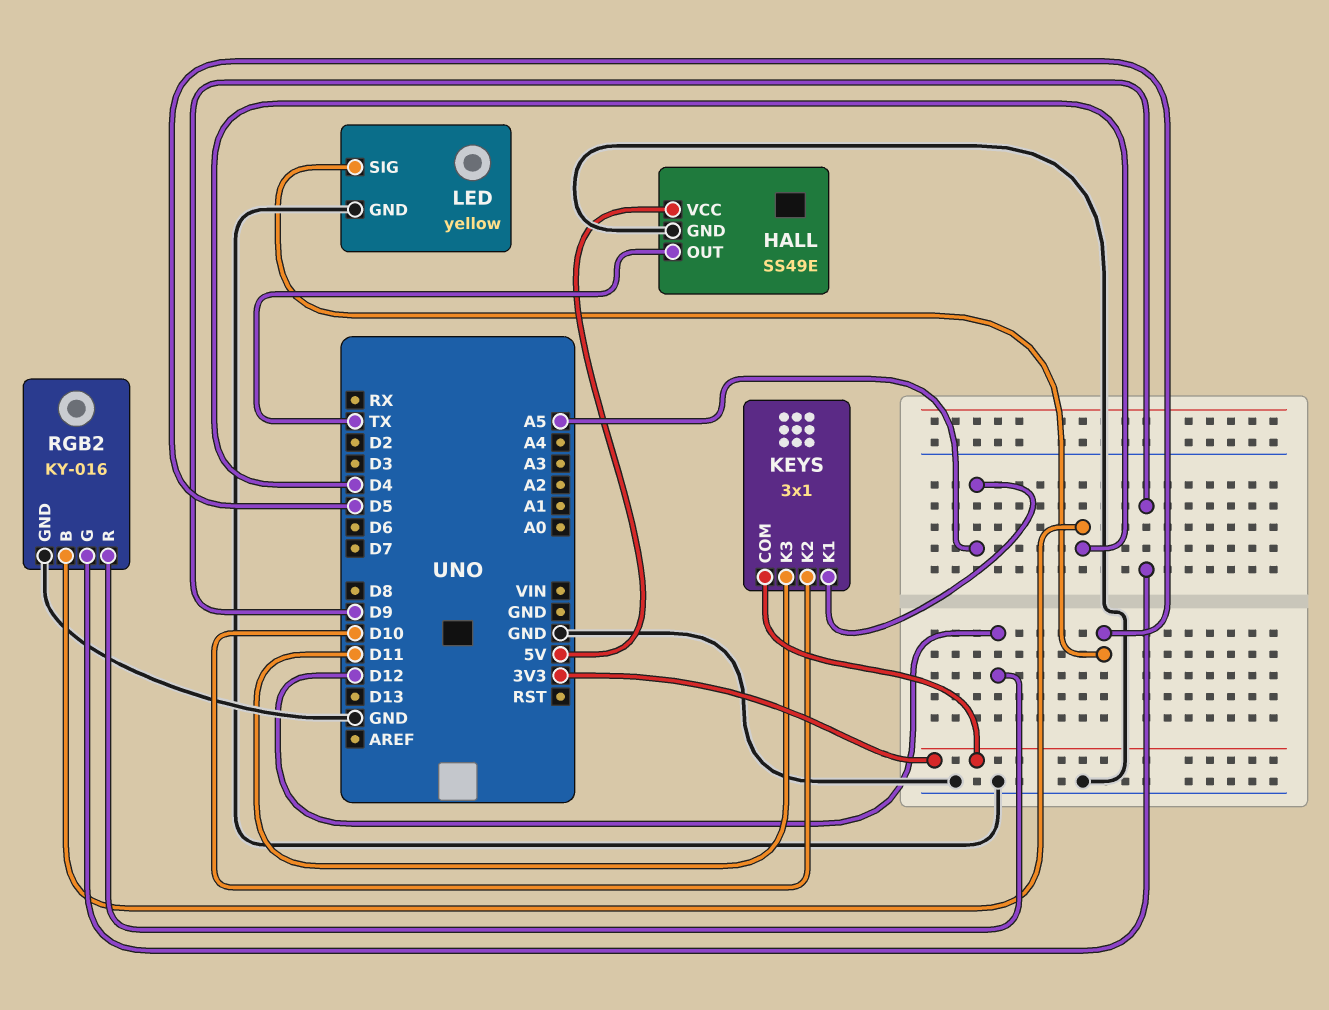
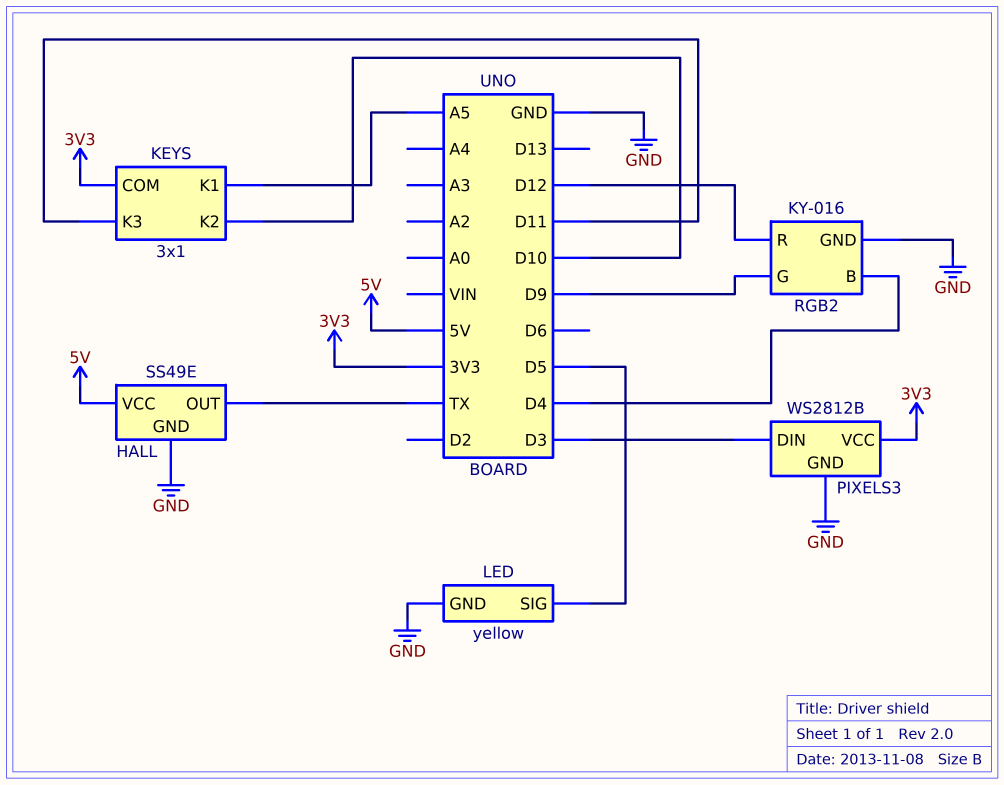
PIXELS3: none -> WS2812B
PIXELS3 pin DIN: none -> D3
PIXELS3 pin GND: none -> GND
PIXELS3 pin VCC: none -> 3V3

